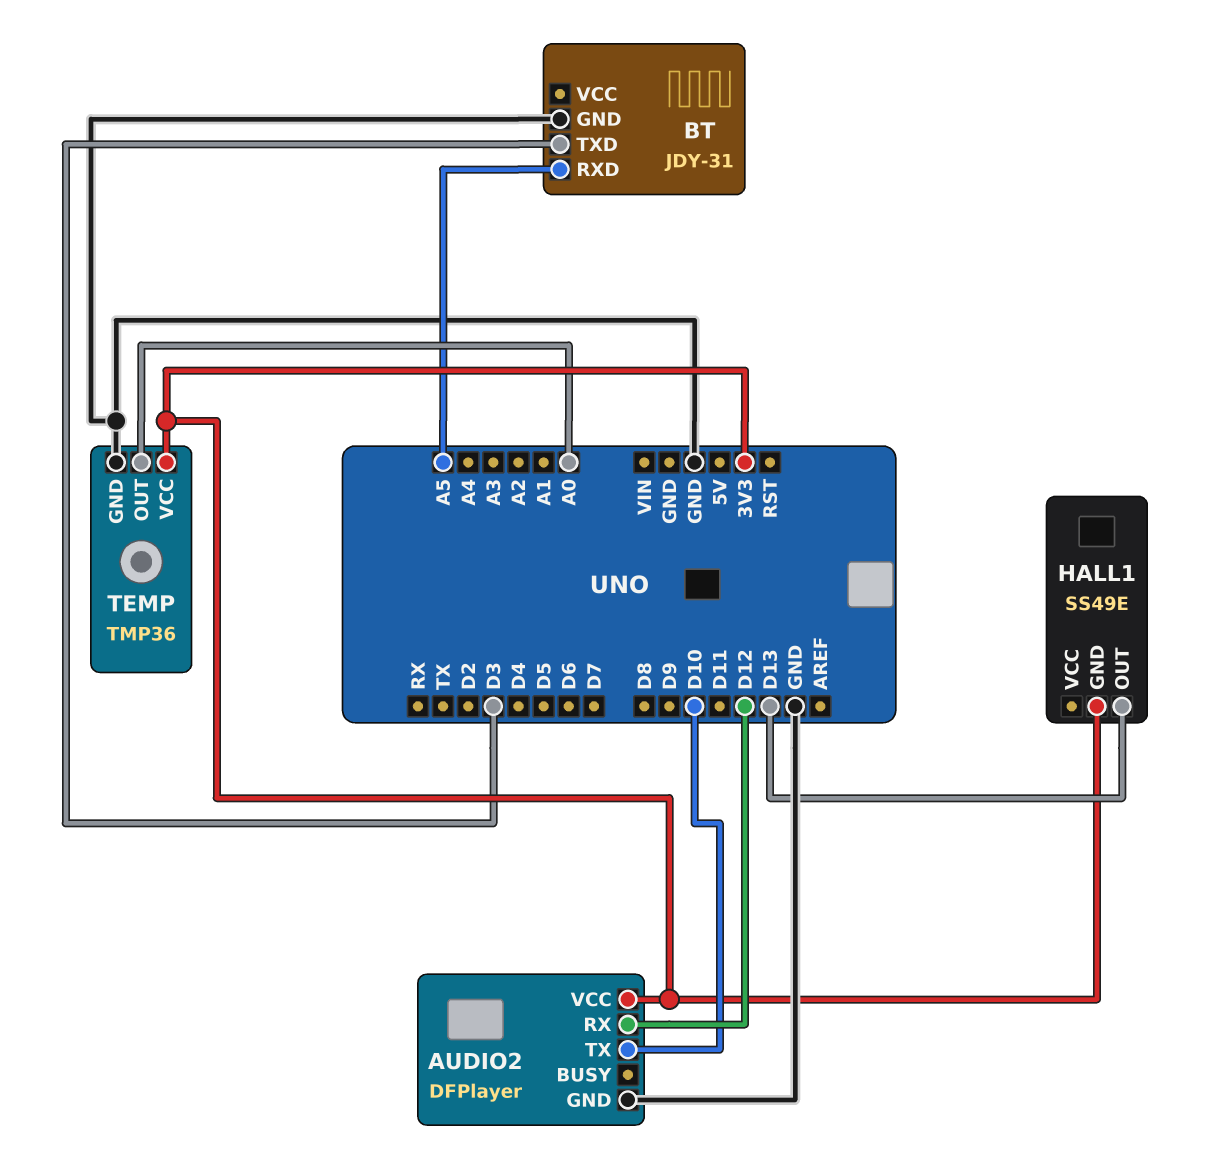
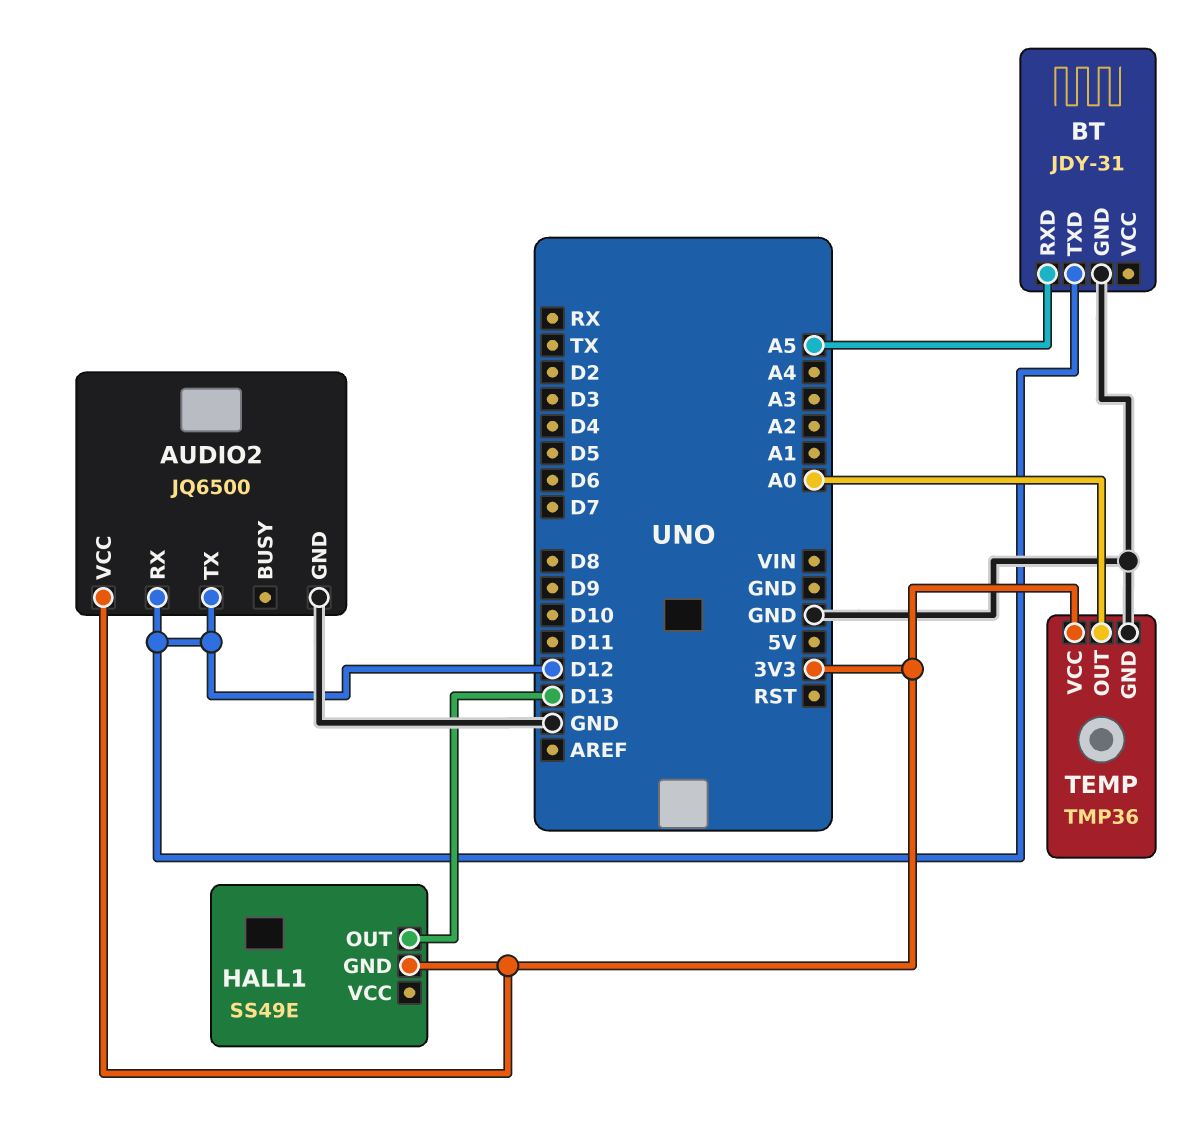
AUDIO2: DFPlayer -> JQ6500
AUDIO2 pin TX: D10 -> D12
BT pin TXD: D3 -> D12

